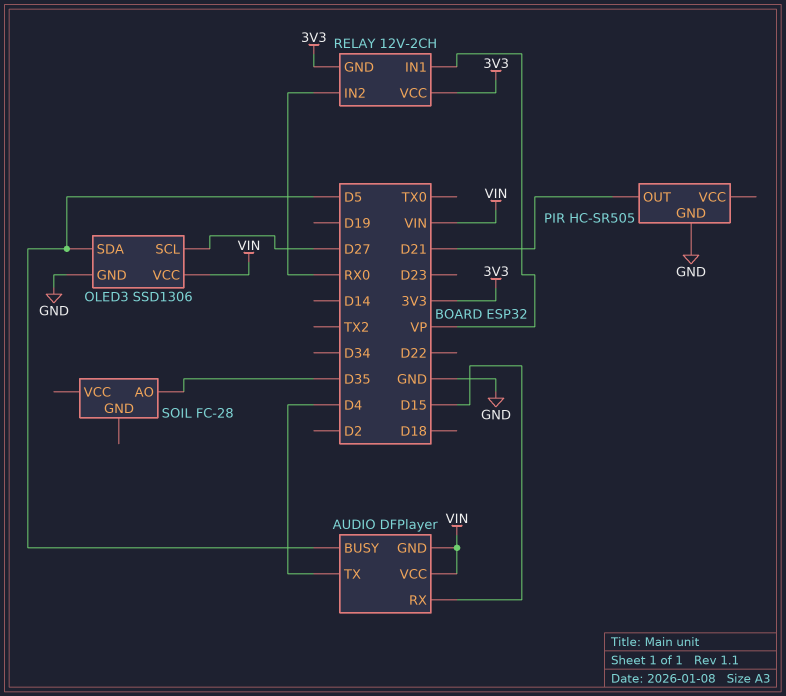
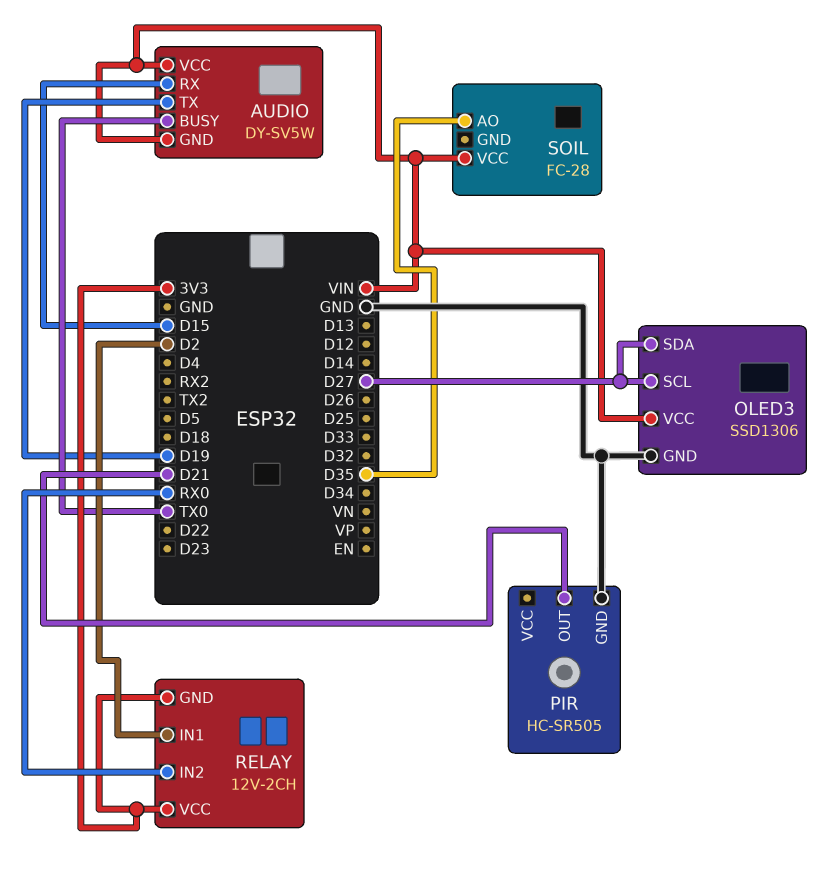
AUDIO: DFPlayer -> DY-SV5W
AUDIO pin BUSY: D5 -> TX0
AUDIO pin TX: D4 -> D19
OLED3 pin SDA: D5 -> D27
RELAY pin IN1: VP -> D2
SOIL pin VCC: none -> VIN

